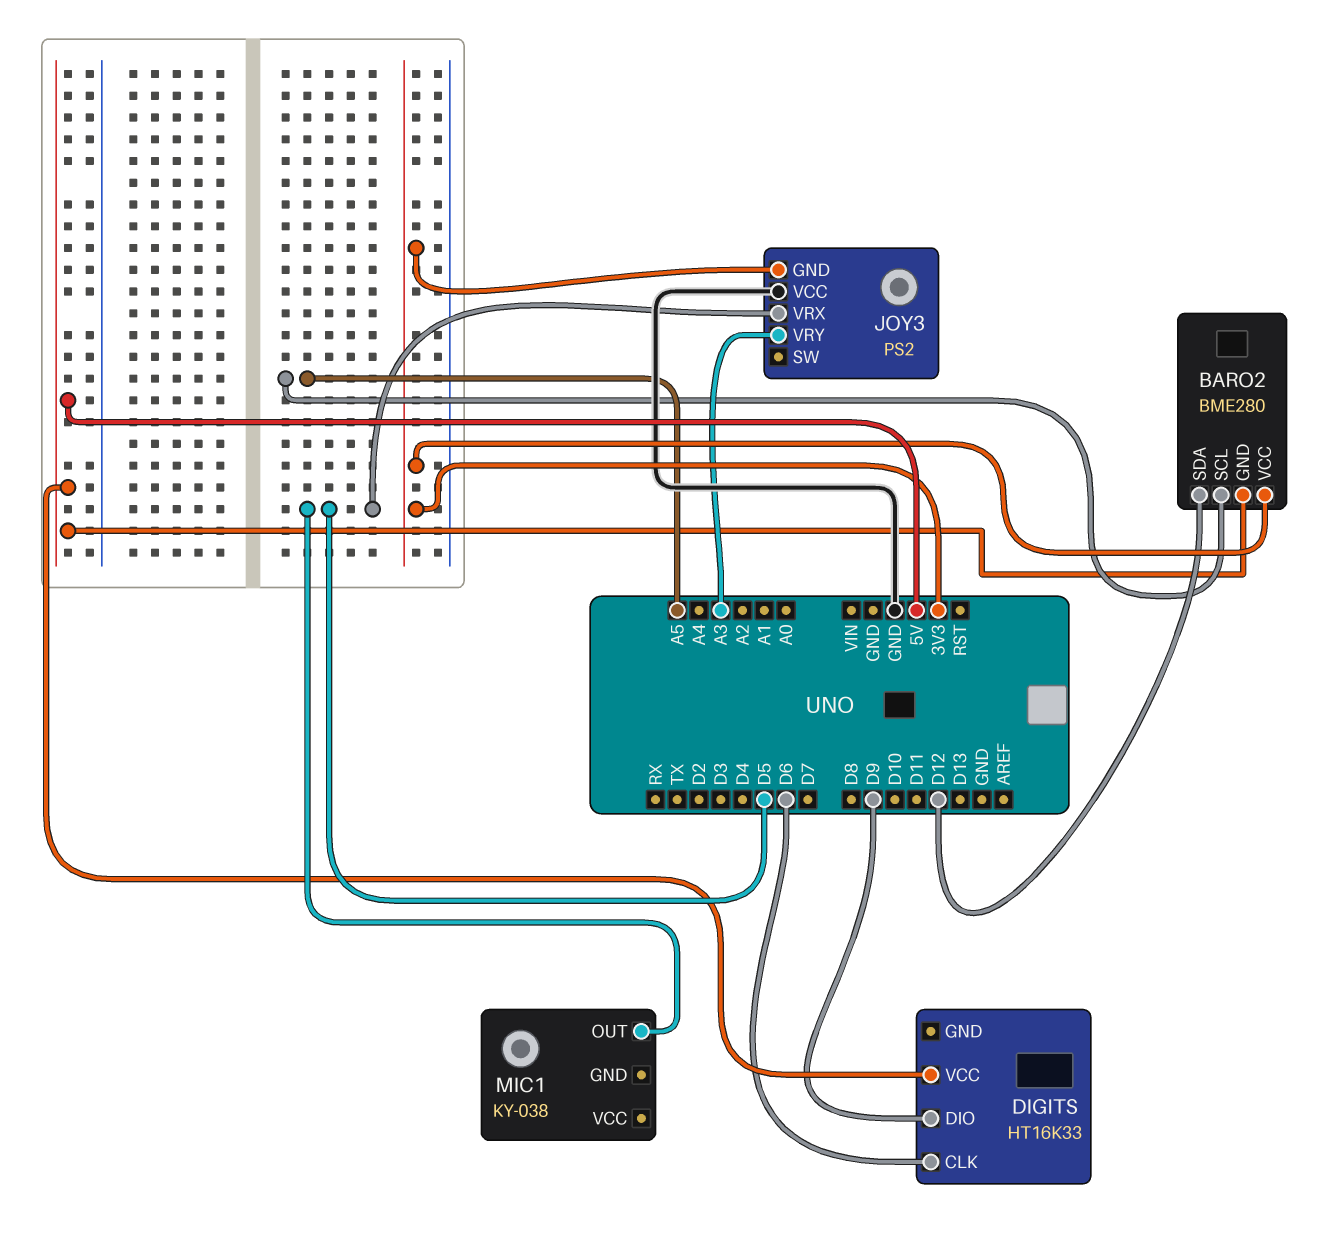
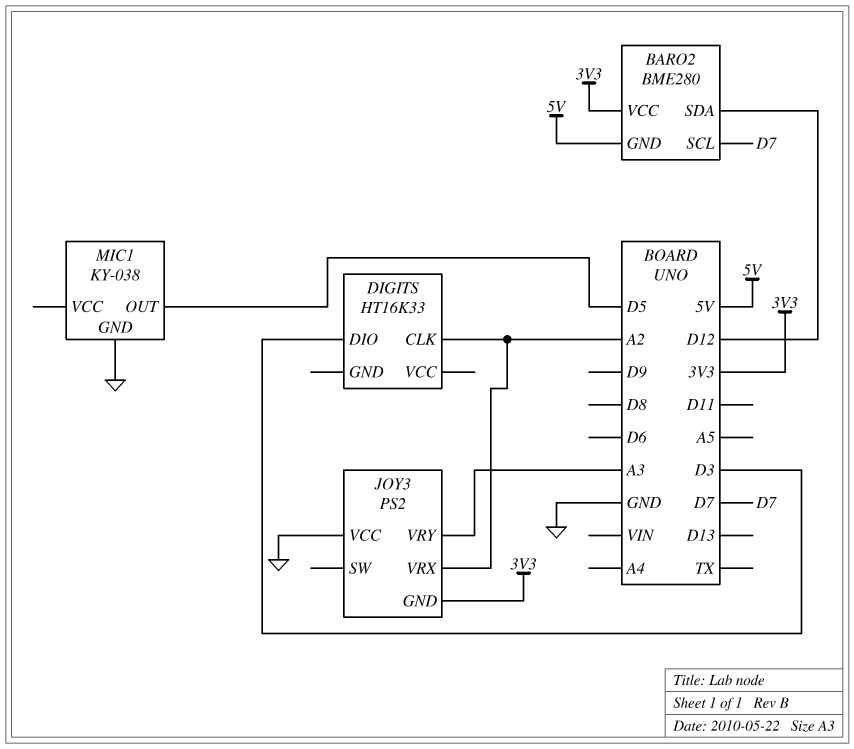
BARO2 pin SCL: A5 -> D7
DIGITS pin CLK: D6 -> A2
DIGITS pin DIO: D9 -> D3
DIGITS pin VCC: 5V -> none
JOY3 pin VRX: D5 -> A2
MIC1 pin GND: none -> GND

